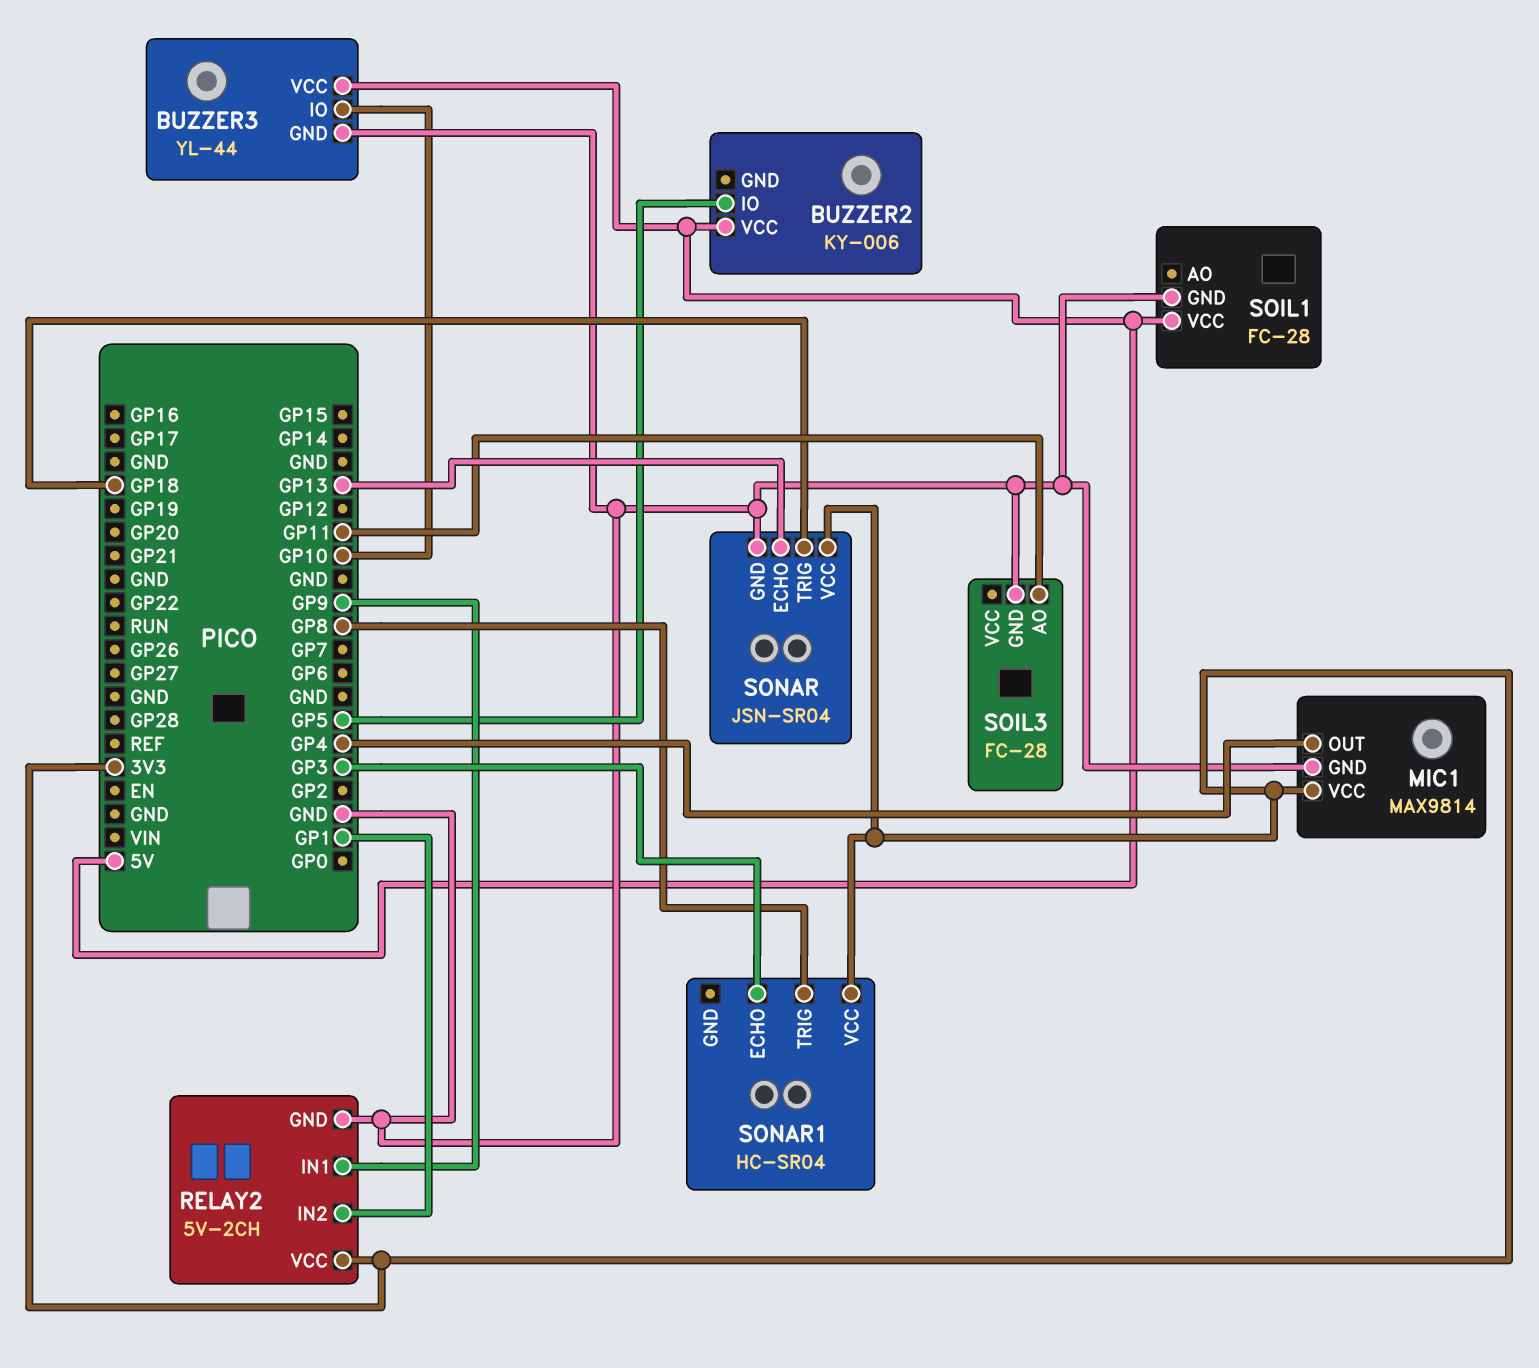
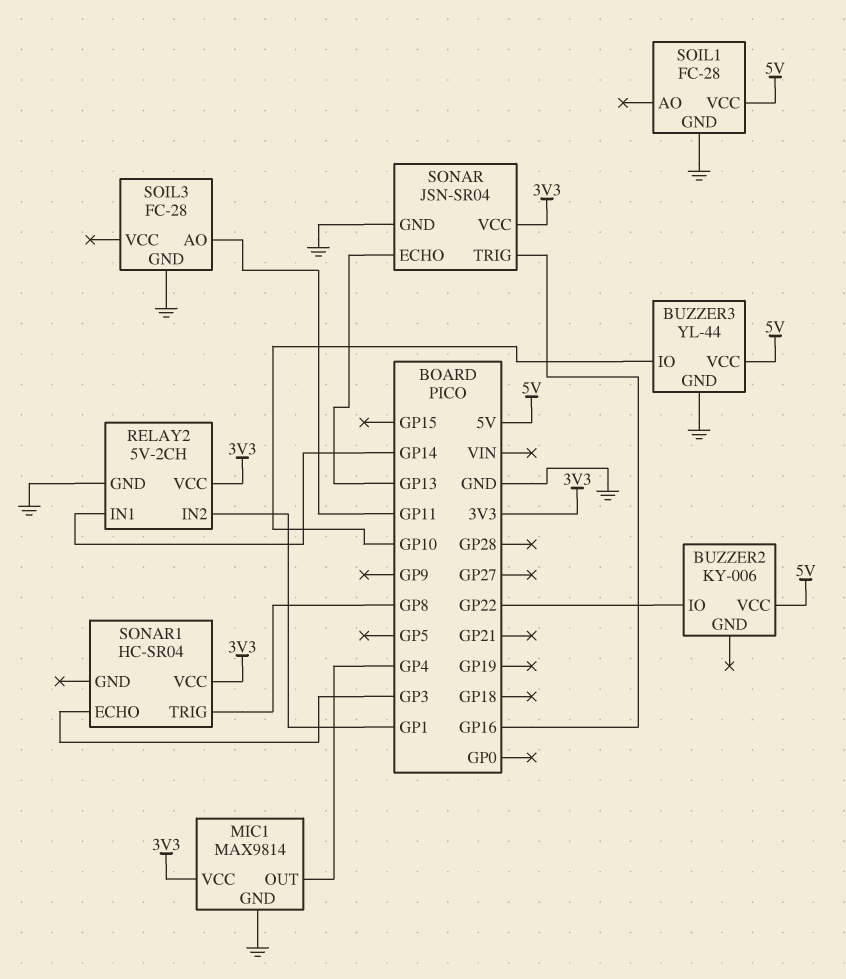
BUZZER2 pin IO: GP5 -> GP22
RELAY2 pin IN1: GP9 -> GP14
SONAR pin TRIG: GP18 -> GP16

